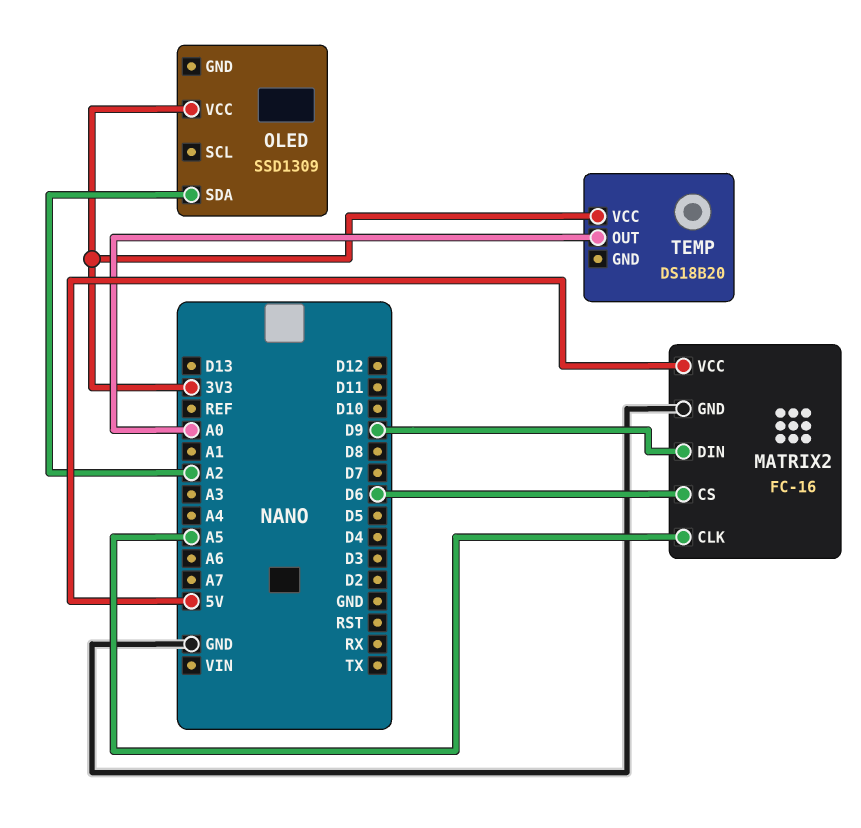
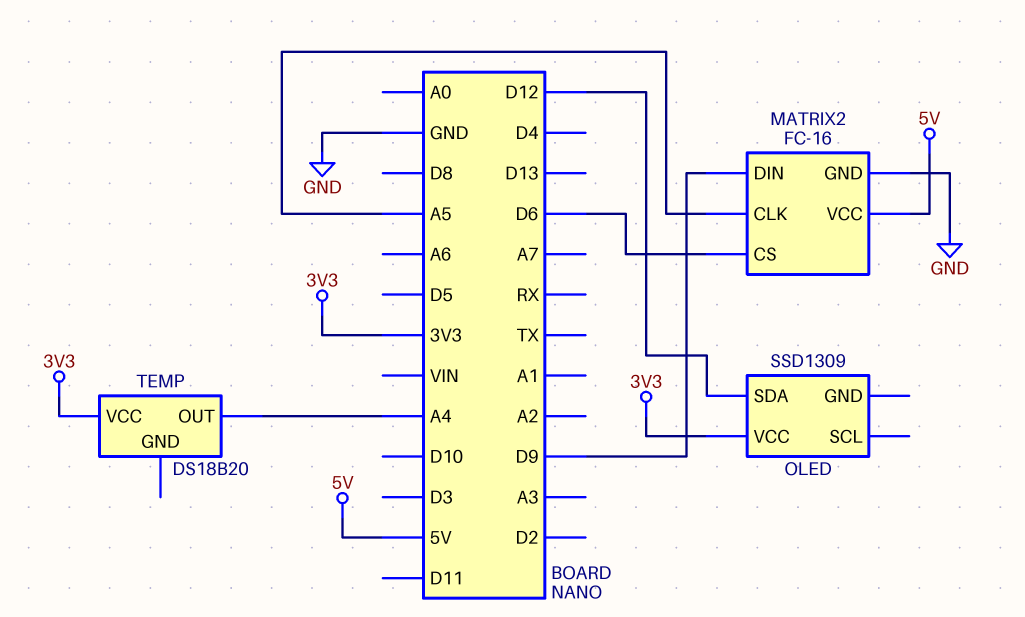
OLED pin SDA: A2 -> D12
TEMP pin OUT: A0 -> A4

